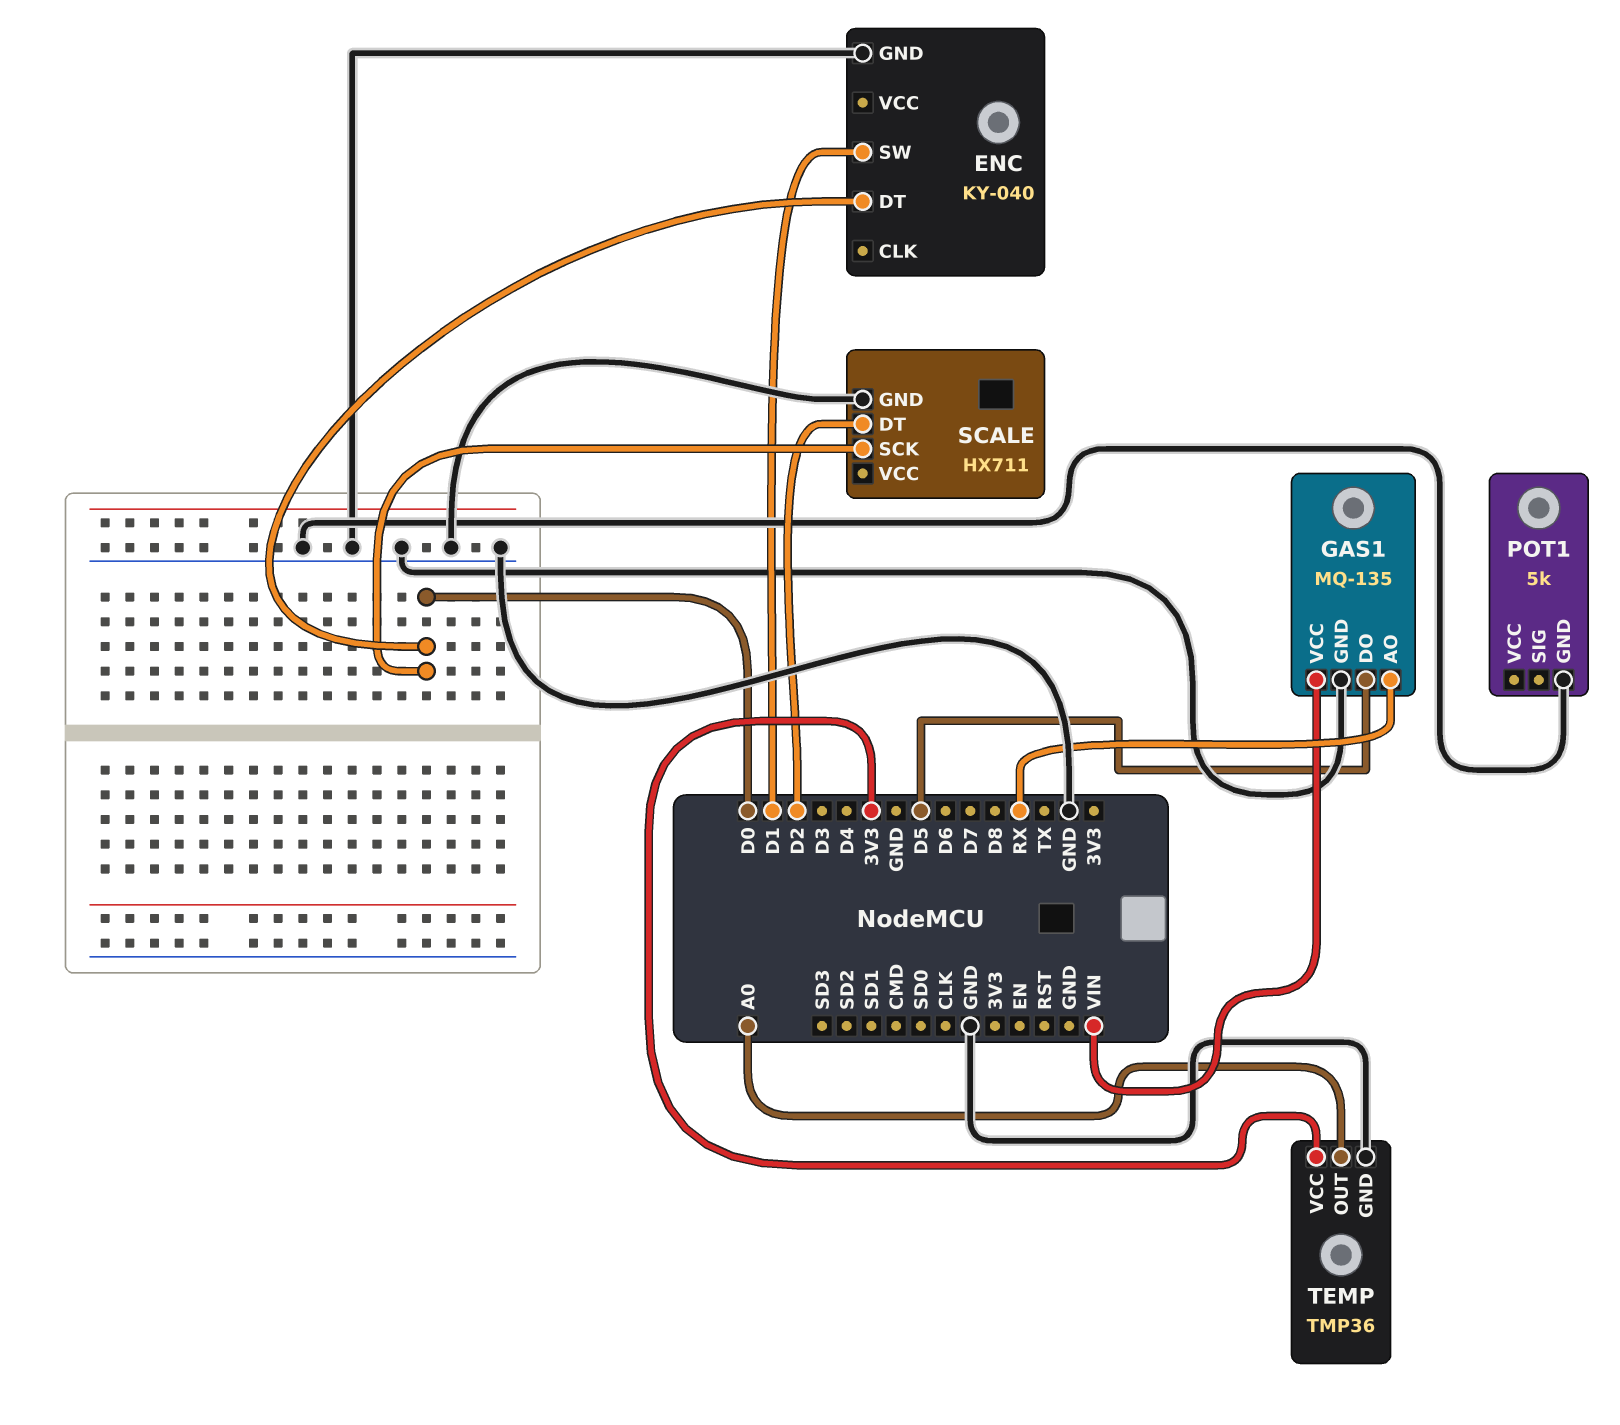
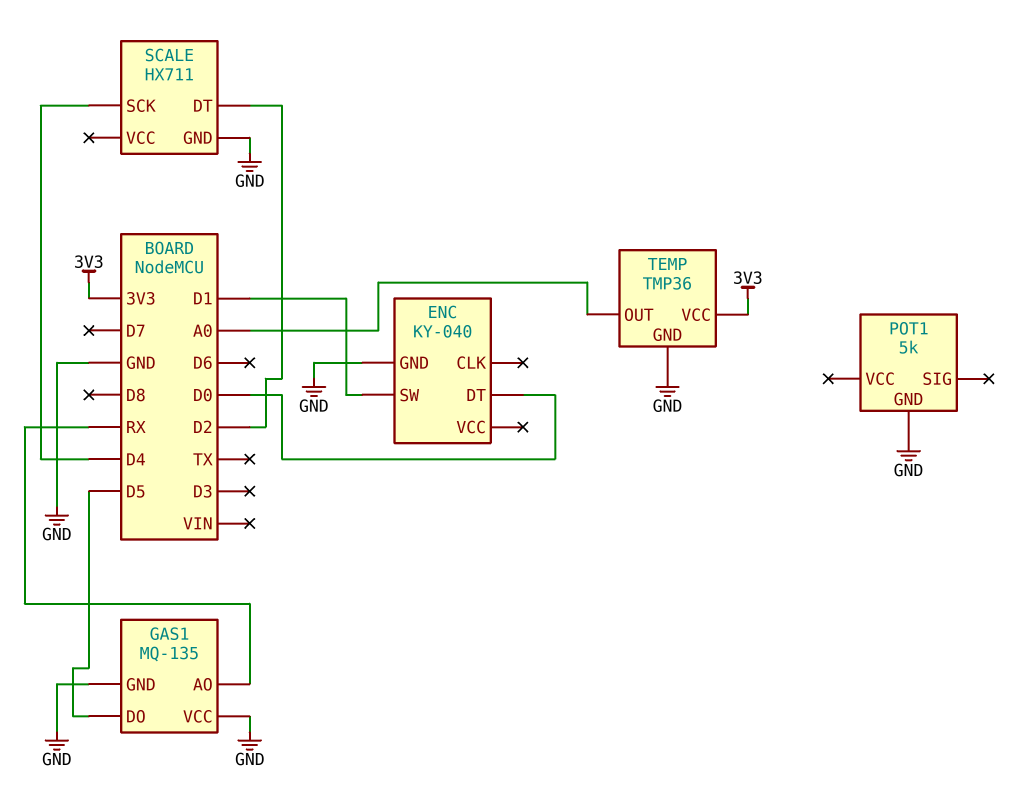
GAS1 pin VCC: VIN -> GND
SCALE pin SCK: D0 -> D4

